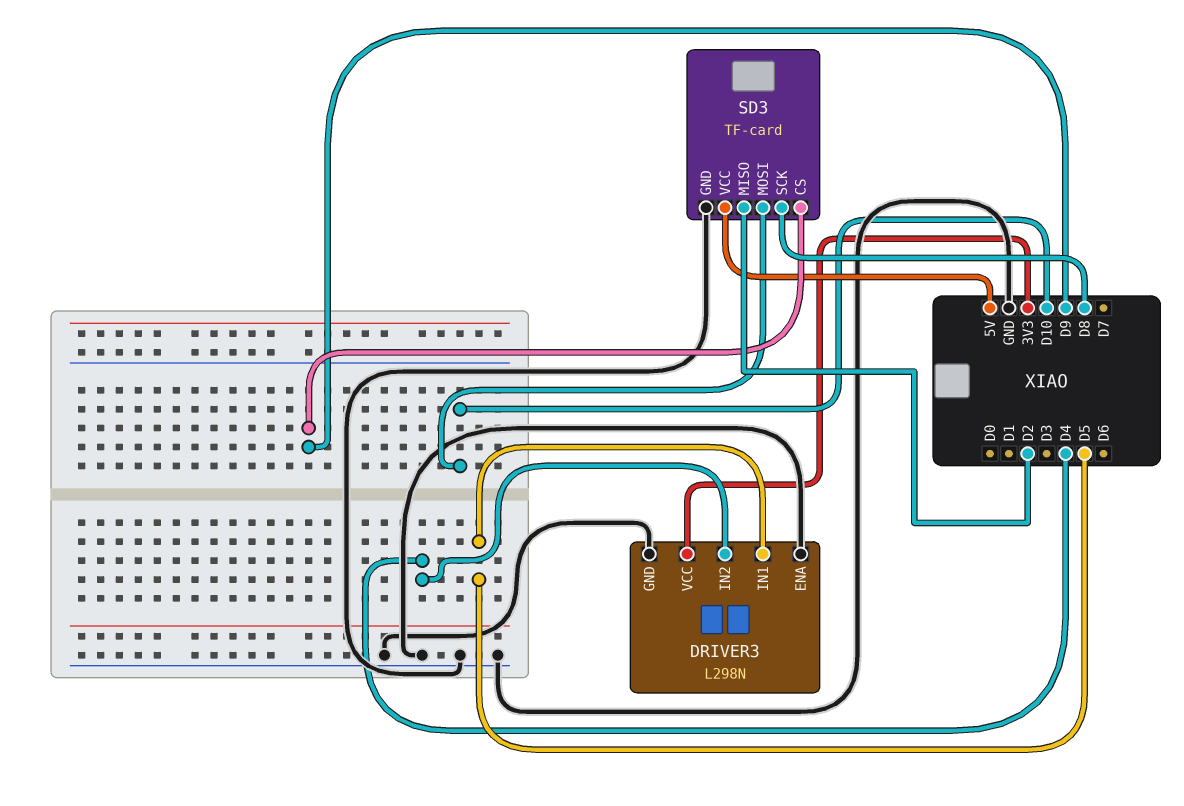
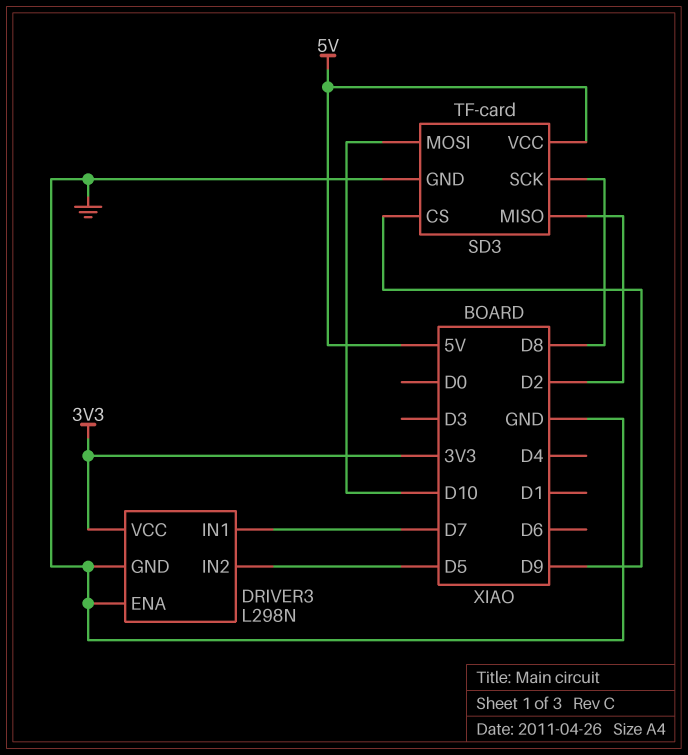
DRIVER3 pin IN1: D5 -> D7
DRIVER3 pin IN2: D4 -> D5

